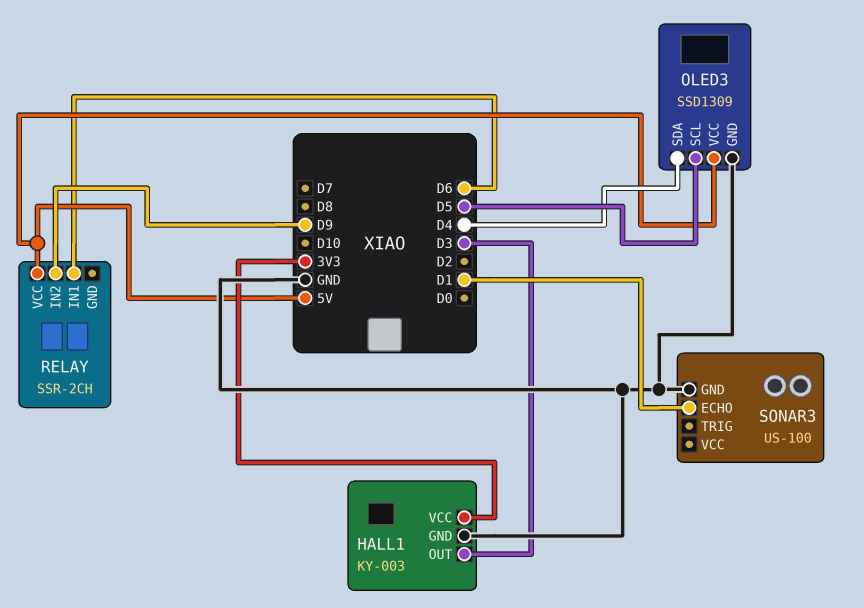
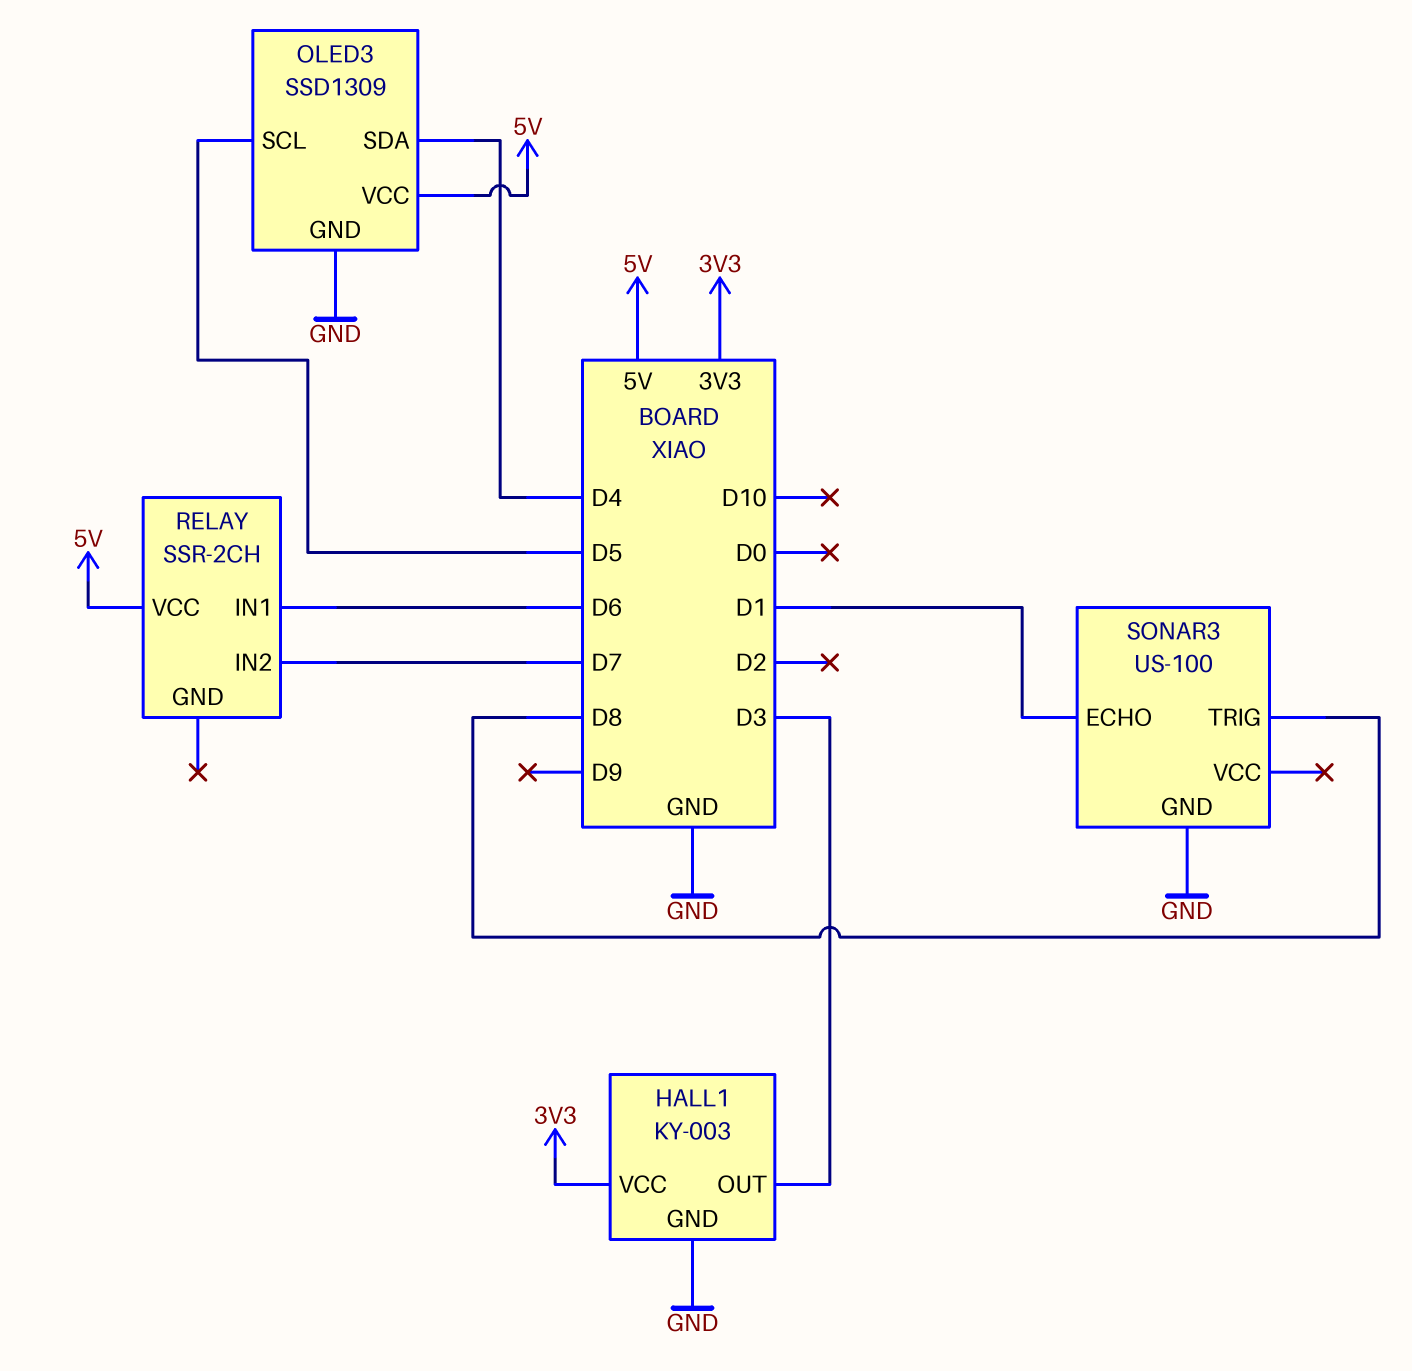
RELAY pin IN2: D9 -> D7
SONAR3 pin TRIG: none -> D8

